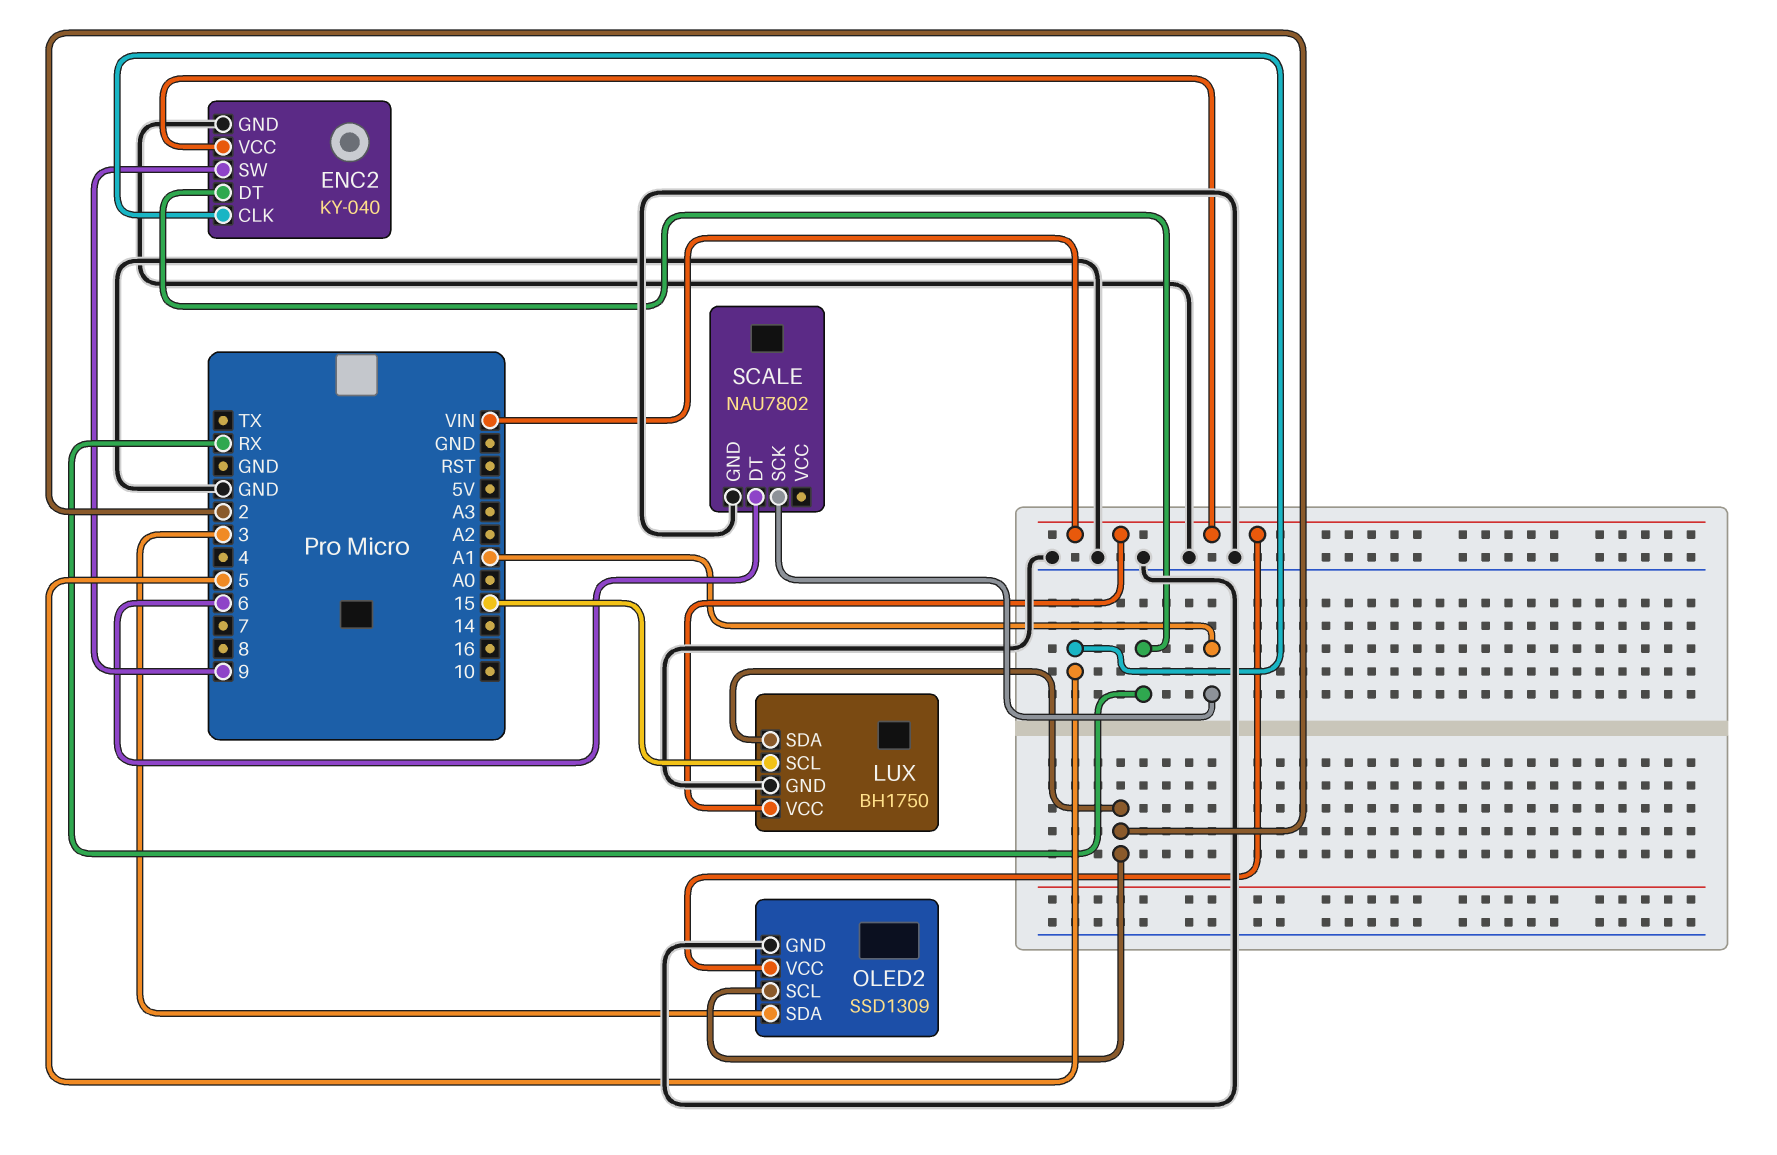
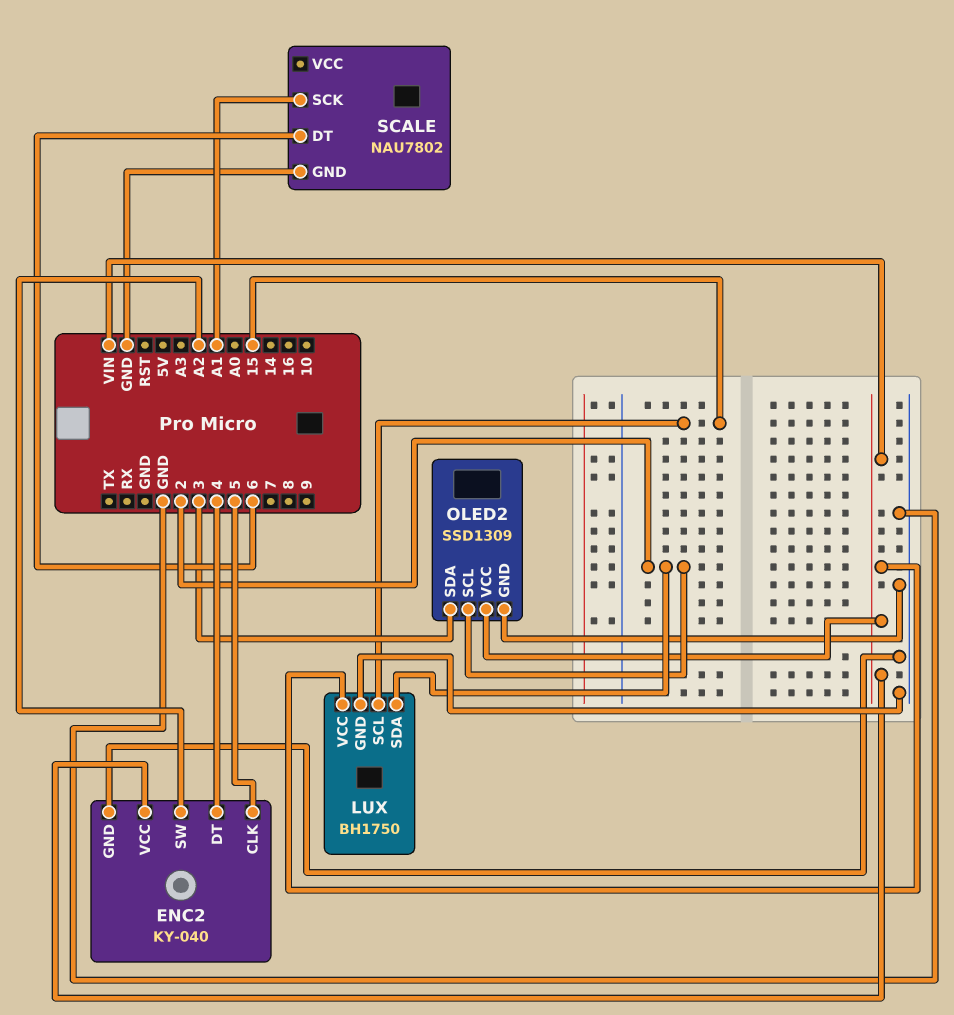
ENC2 pin DT: RX -> 4
ENC2 pin SW: 9 -> A2

